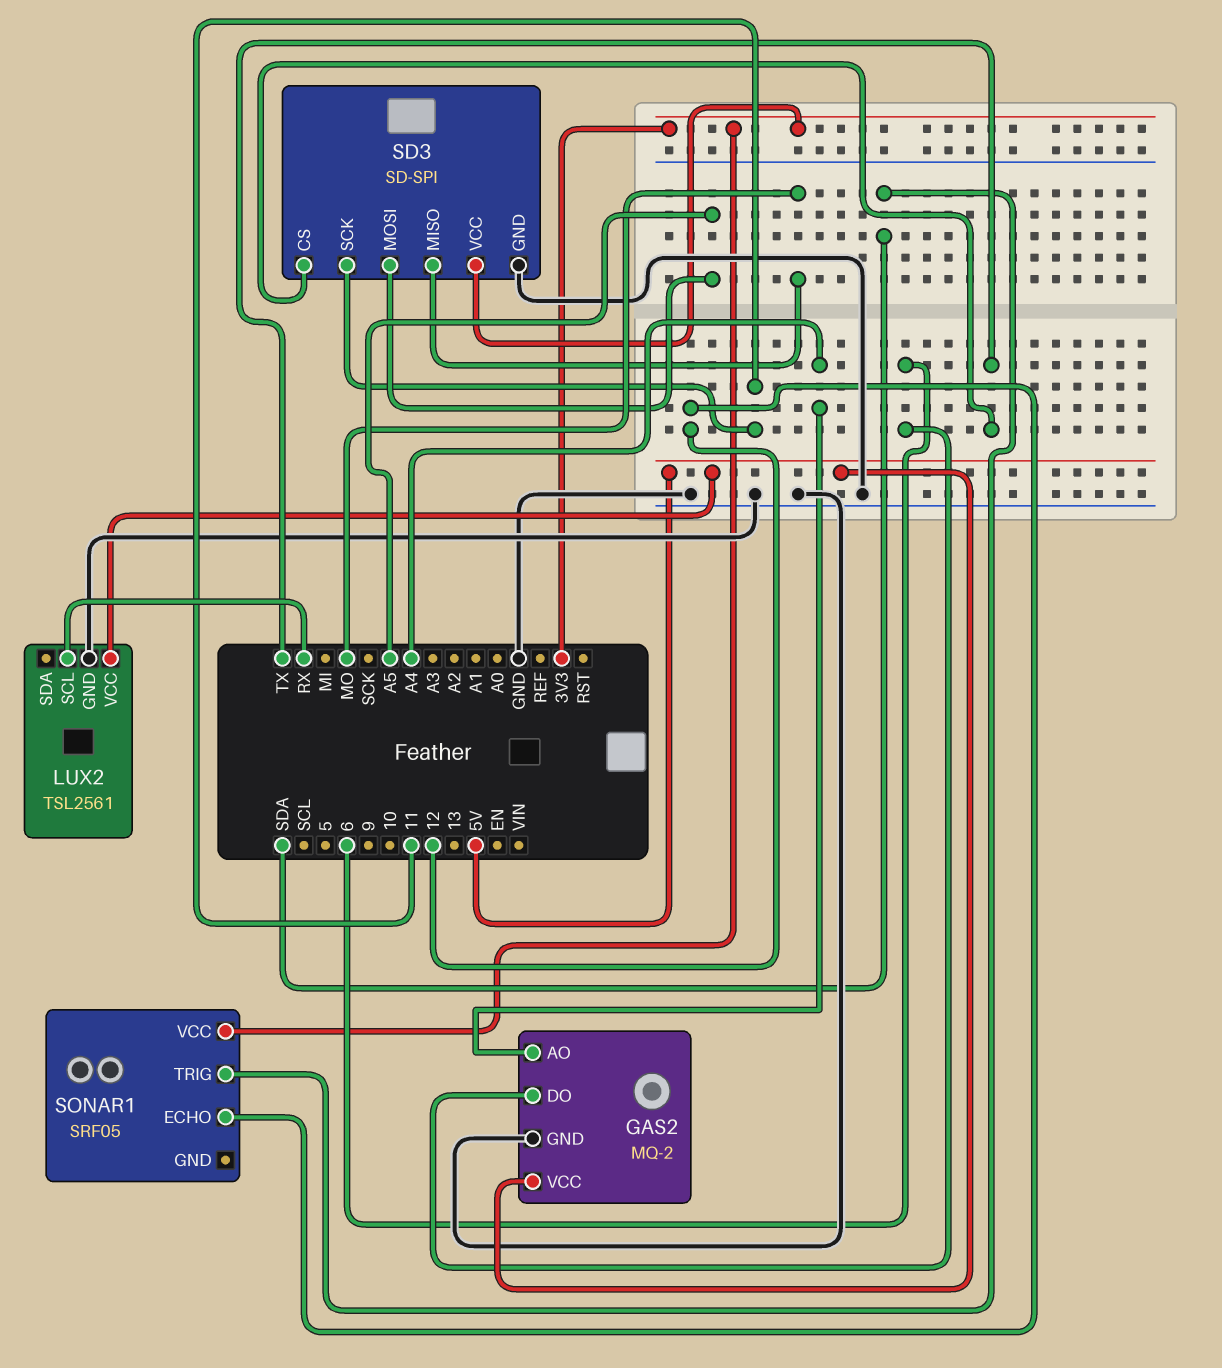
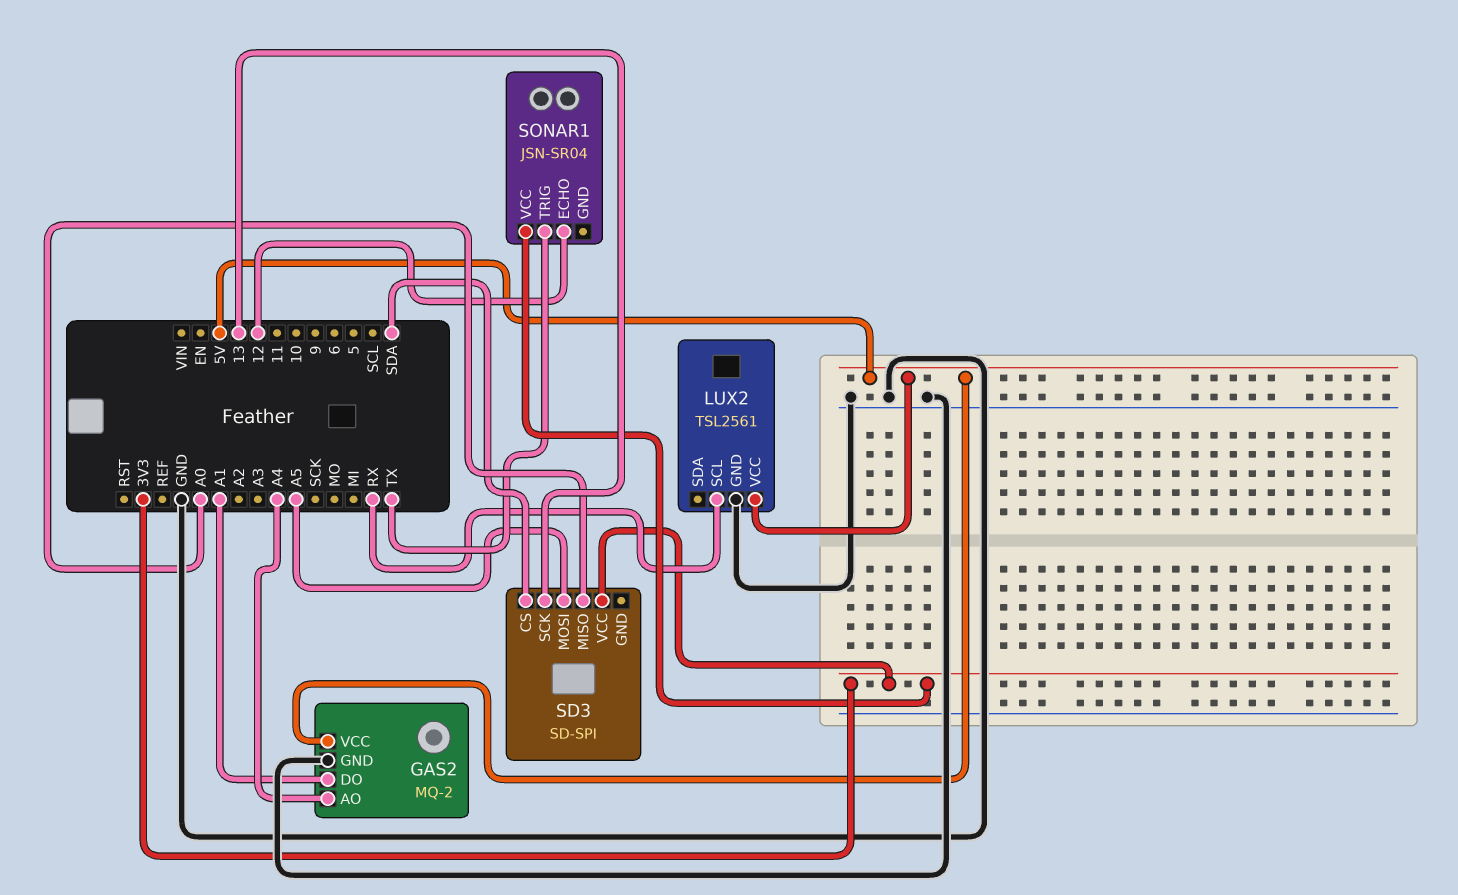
GAS2 pin DO: 6 -> A1
SD3 pin CS: TX -> SDA
SD3 pin GND: GND -> none
SD3 pin MISO: MO -> A0
SD3 pin SCK: 11 -> 13
SONAR1: SRF05 -> JSN-SR04
SONAR1 pin TRIG: SDA -> TX

